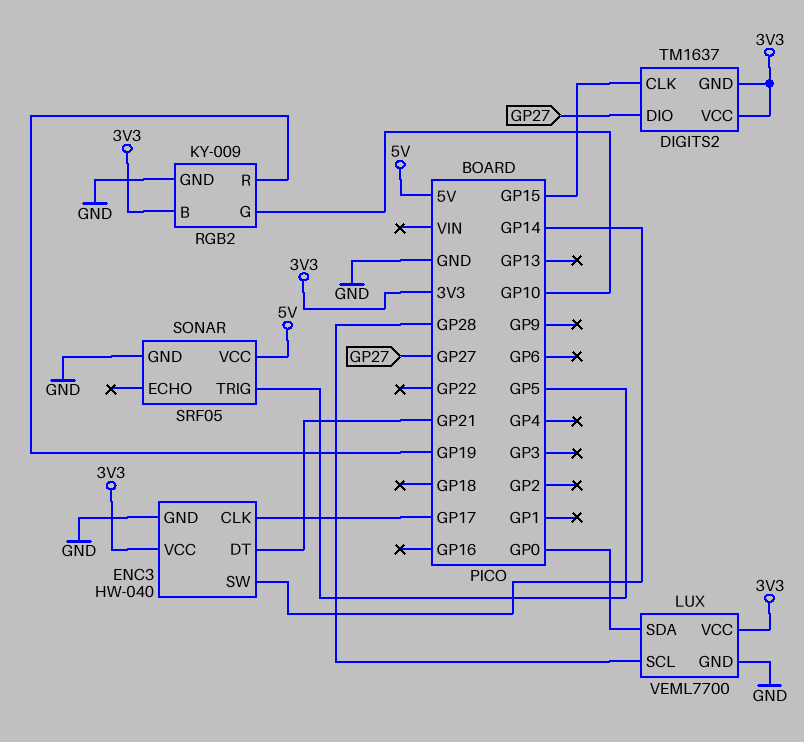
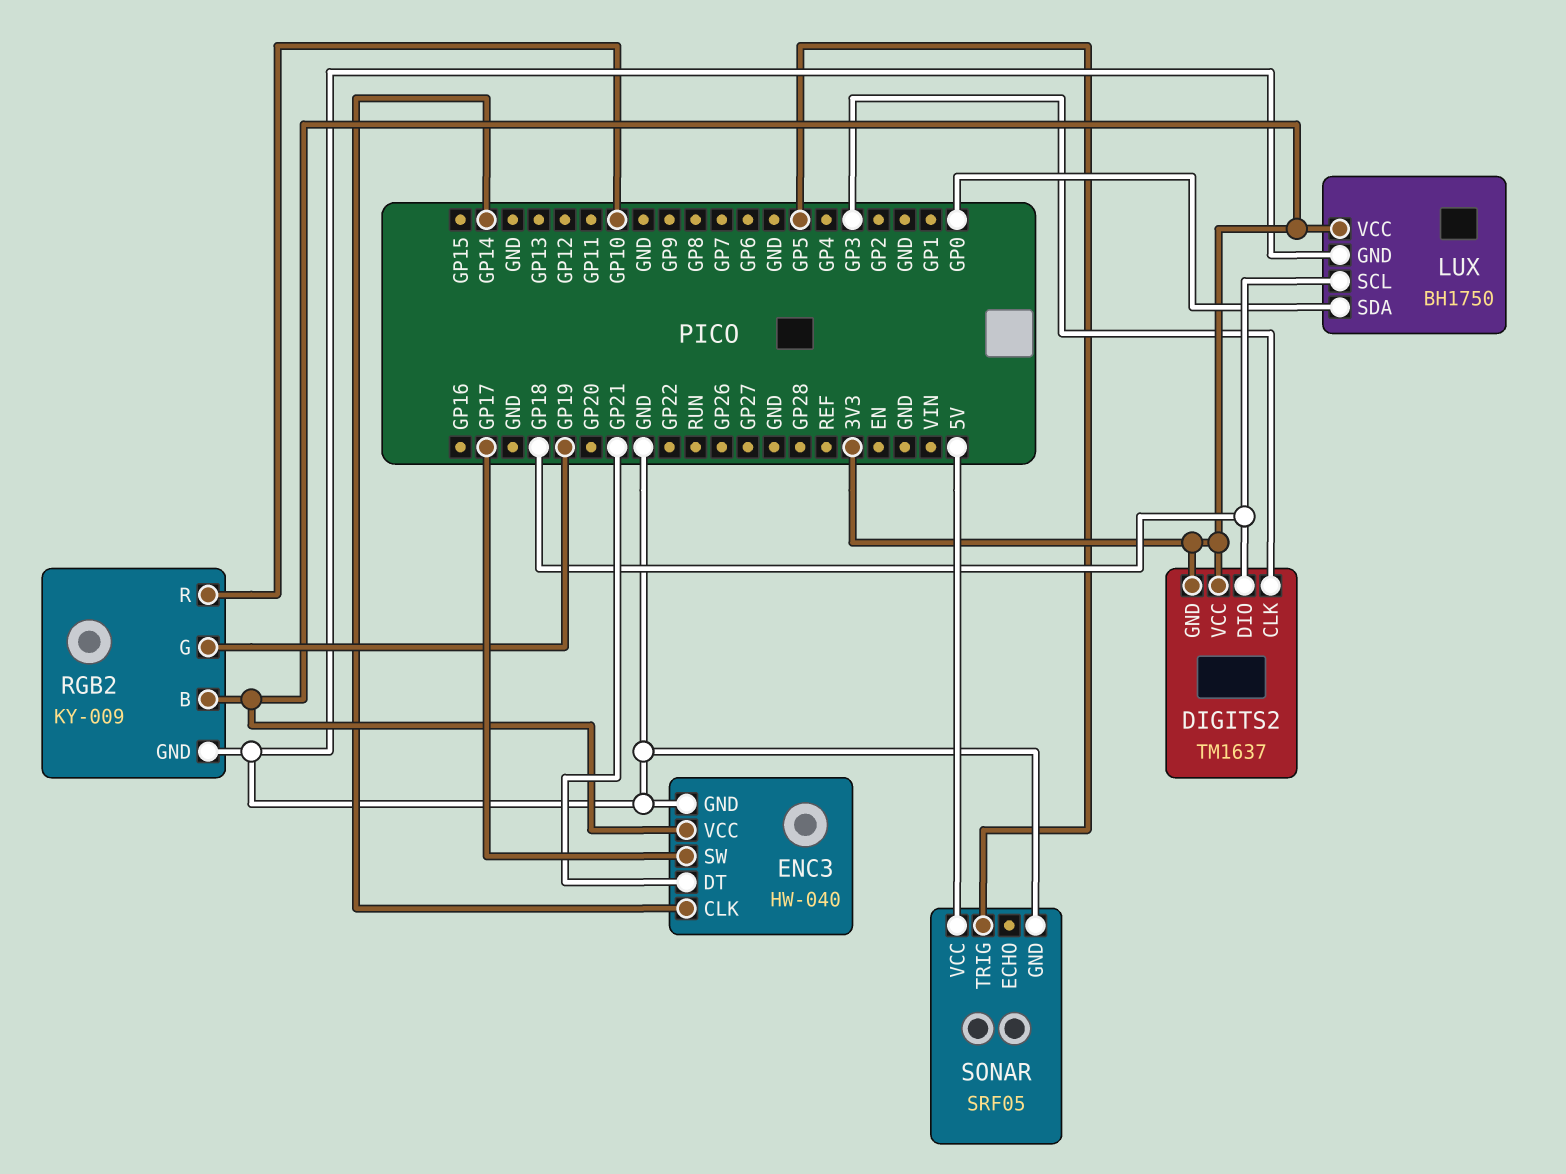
DIGITS2 pin CLK: GP15 -> GP3
DIGITS2 pin DIO: GP27 -> GP18
ENC3 pin CLK: GP17 -> GP14
ENC3 pin SW: GP14 -> GP17
LUX: VEML7700 -> BH1750
LUX pin SCL: GP28 -> GP18
RGB2 pin G: GP10 -> GP19
RGB2 pin R: GP19 -> GP10

